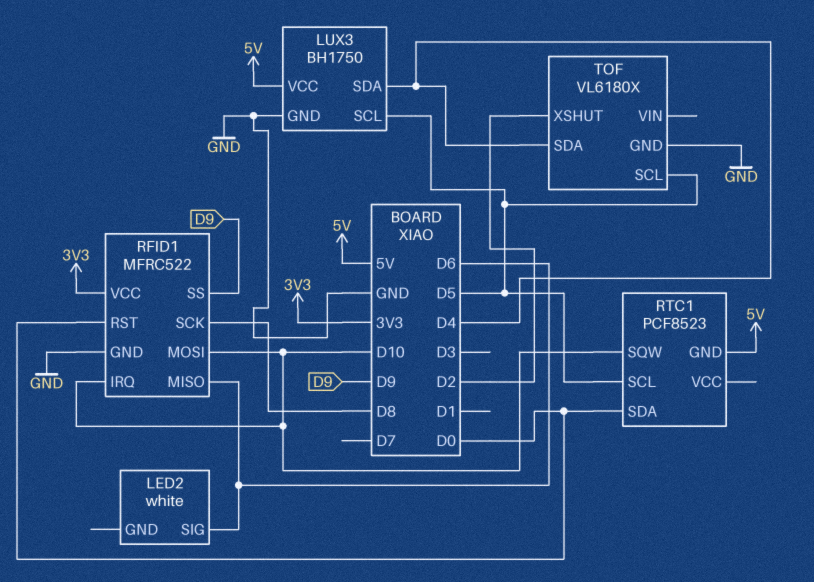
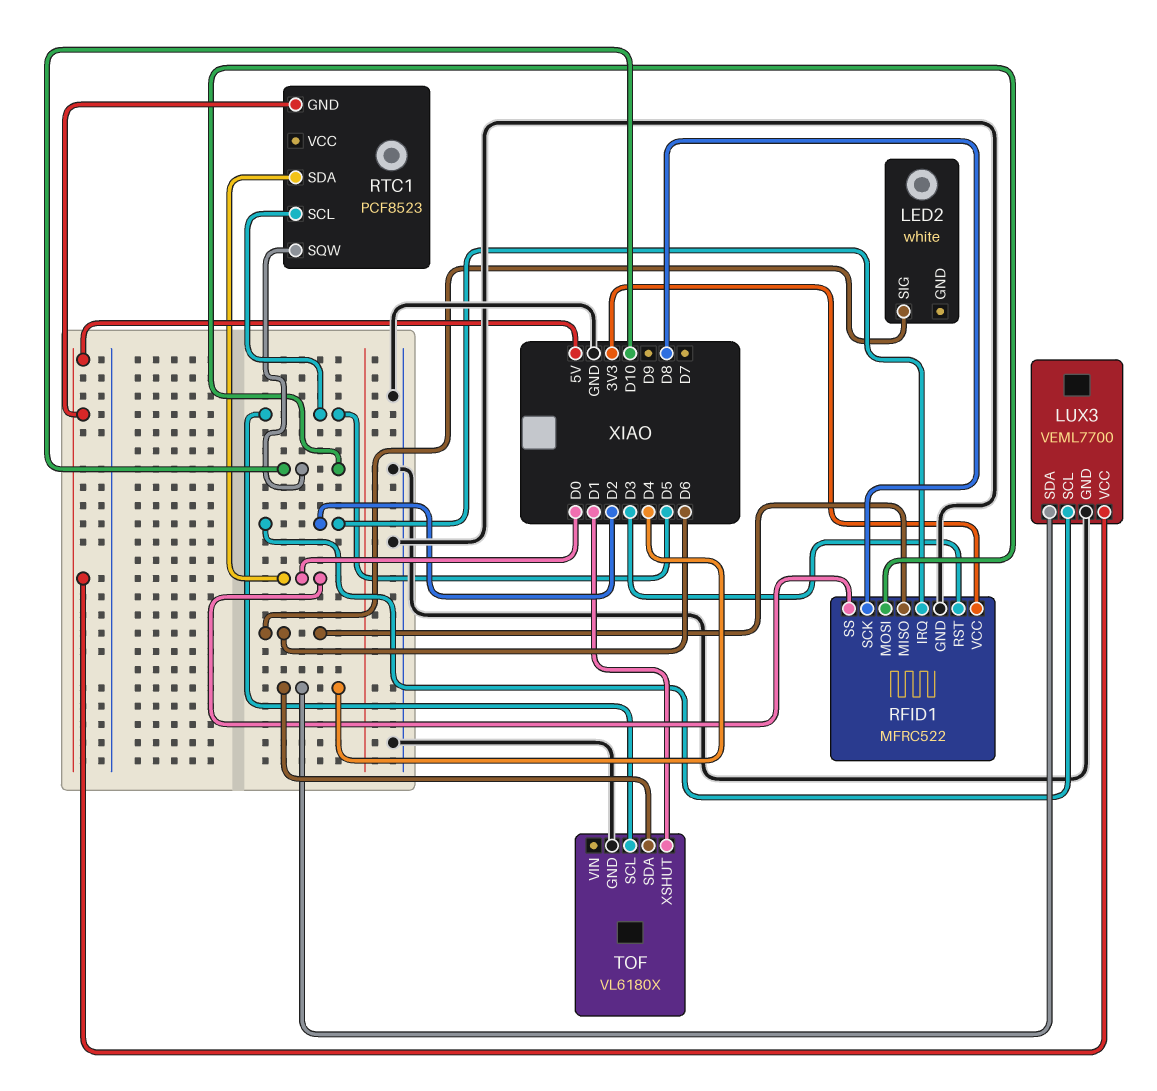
LUX3: BH1750 -> VEML7700
LUX3 pin SCL: D5 -> D2
RFID1 pin IRQ: D10 -> D2
RFID1 pin RST: D0 -> D3
RFID1 pin SS: D9 -> D0
TOF pin XSHUT: D2 -> D1

